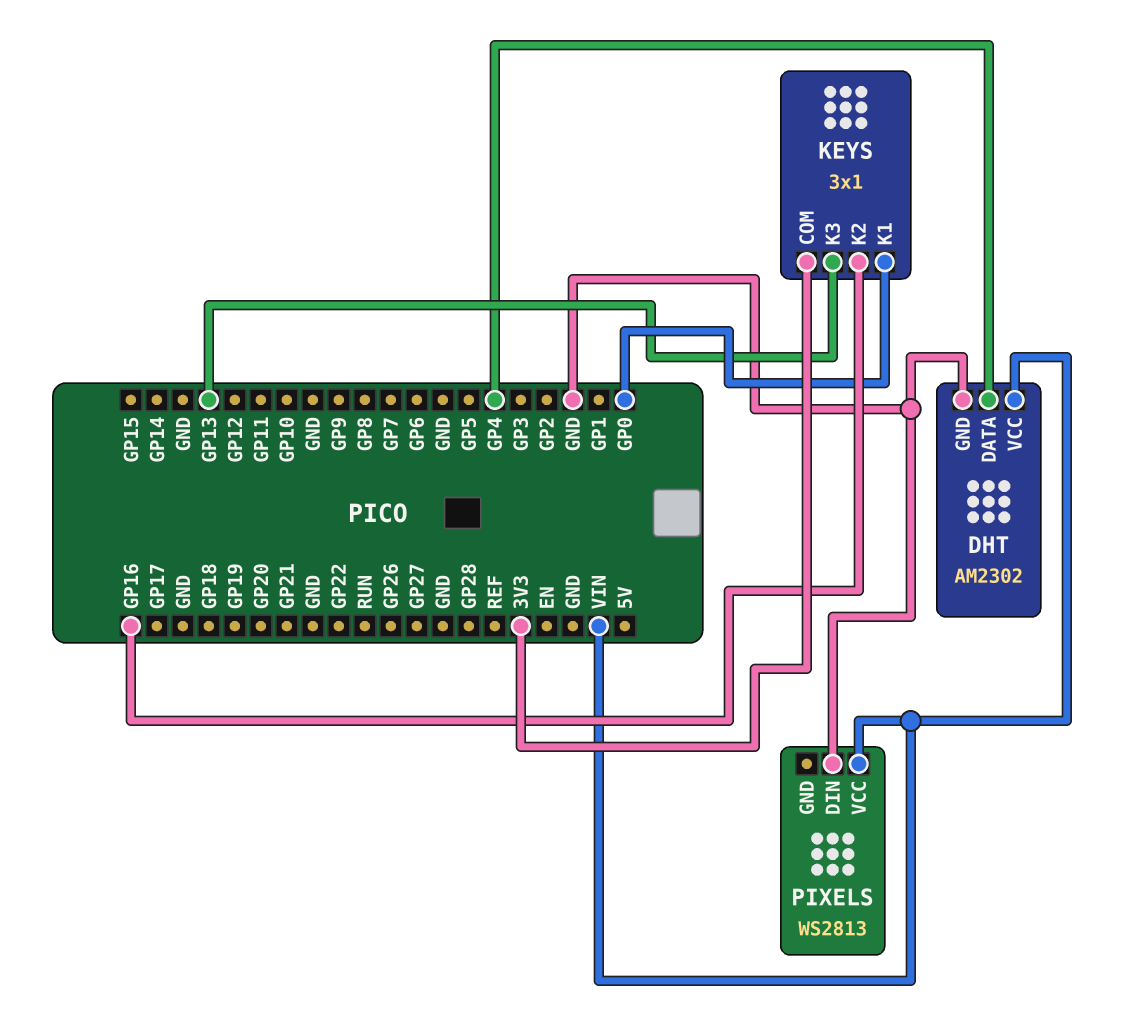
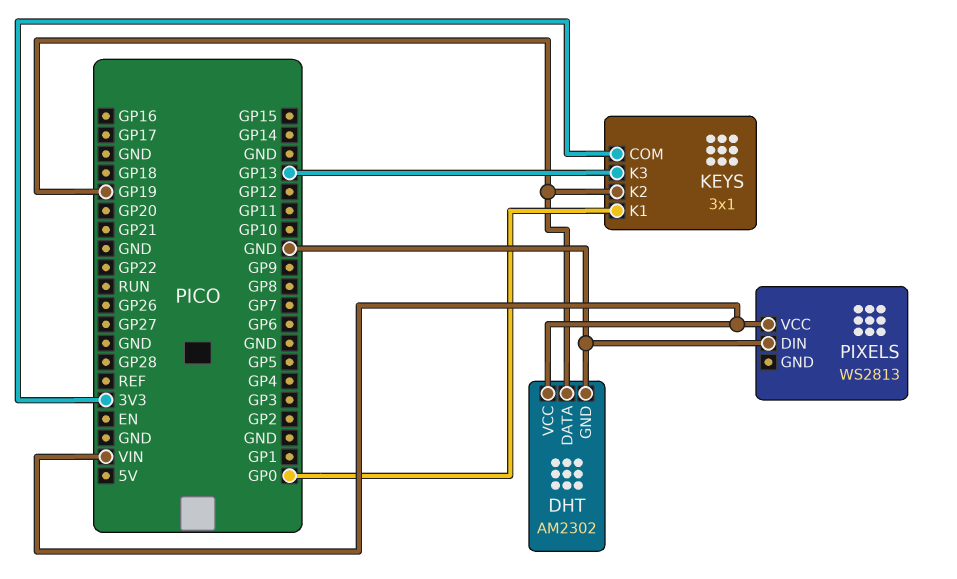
DHT pin DATA: GP4 -> GP19
KEYS pin K2: GP16 -> GP19

